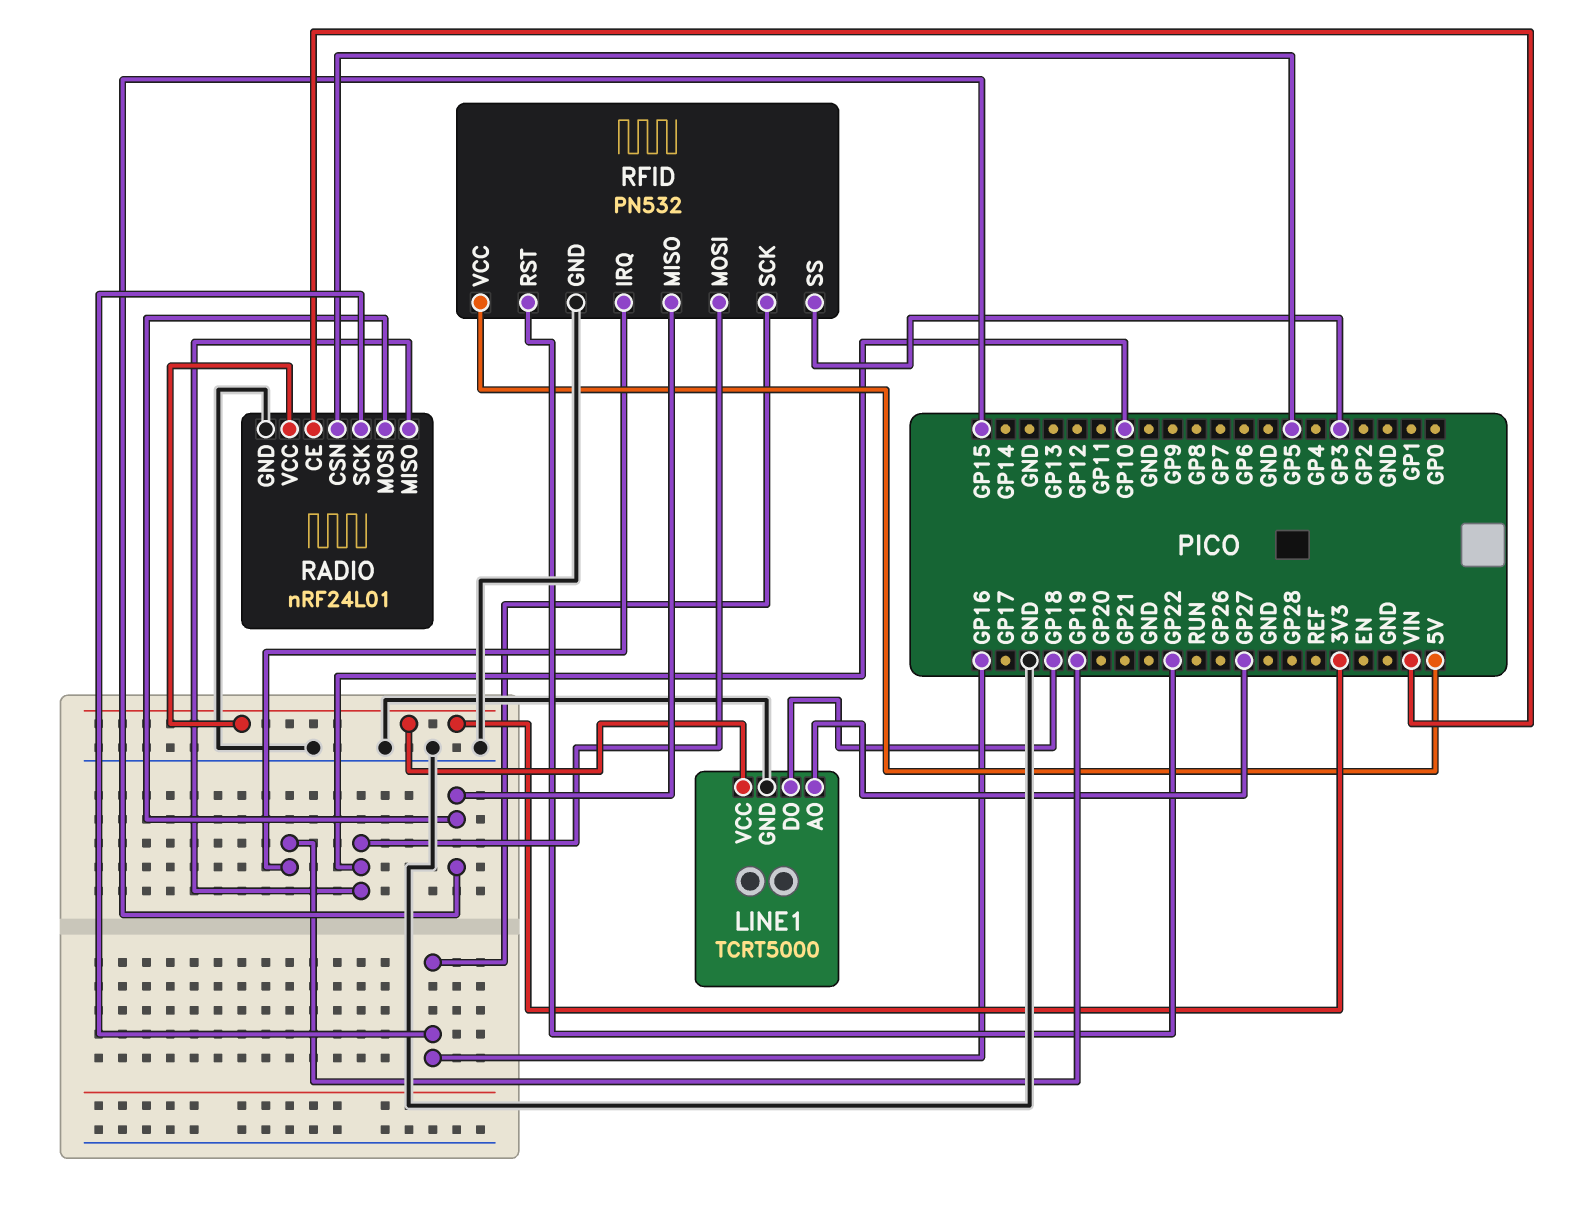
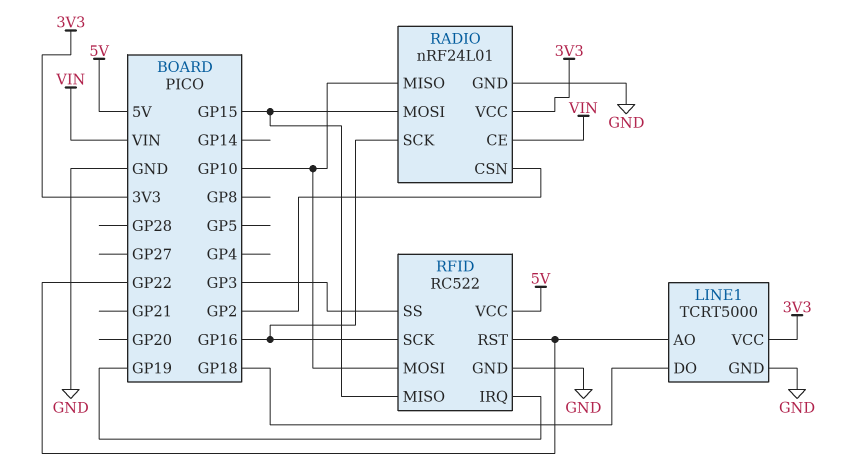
LINE1 pin AO: GP27 -> GP22
RADIO pin CSN: GP5 -> GP2
RFID: PN532 -> RC522

